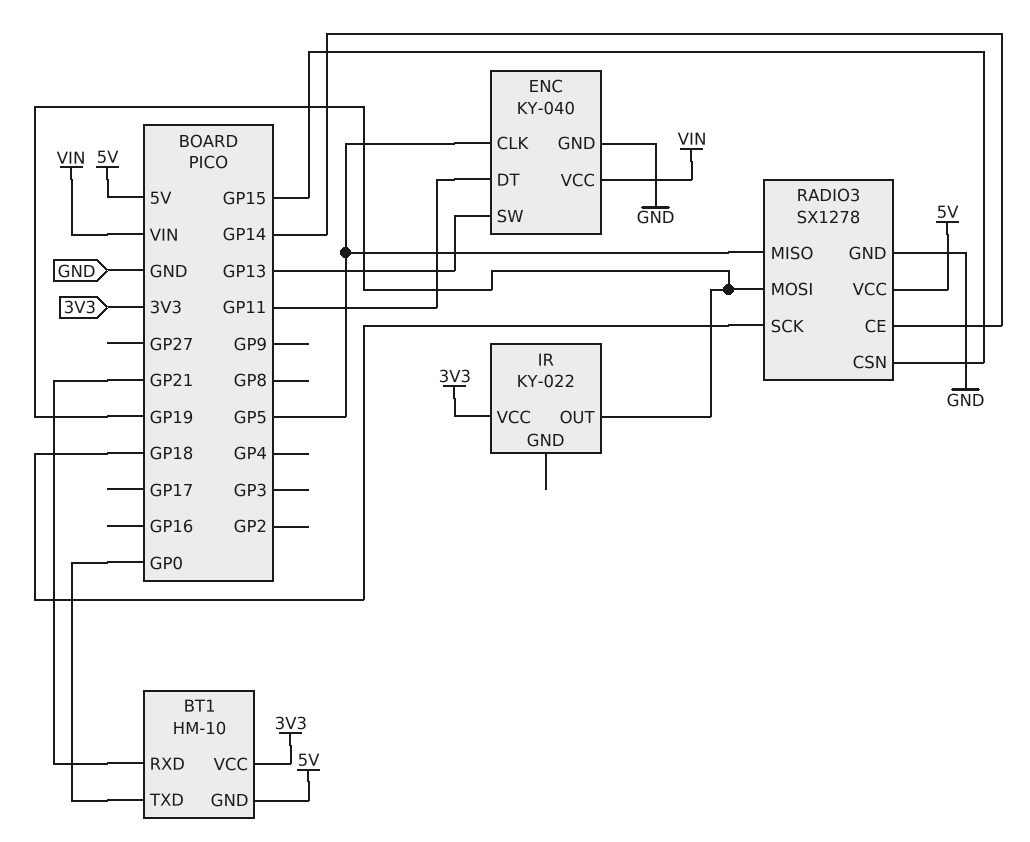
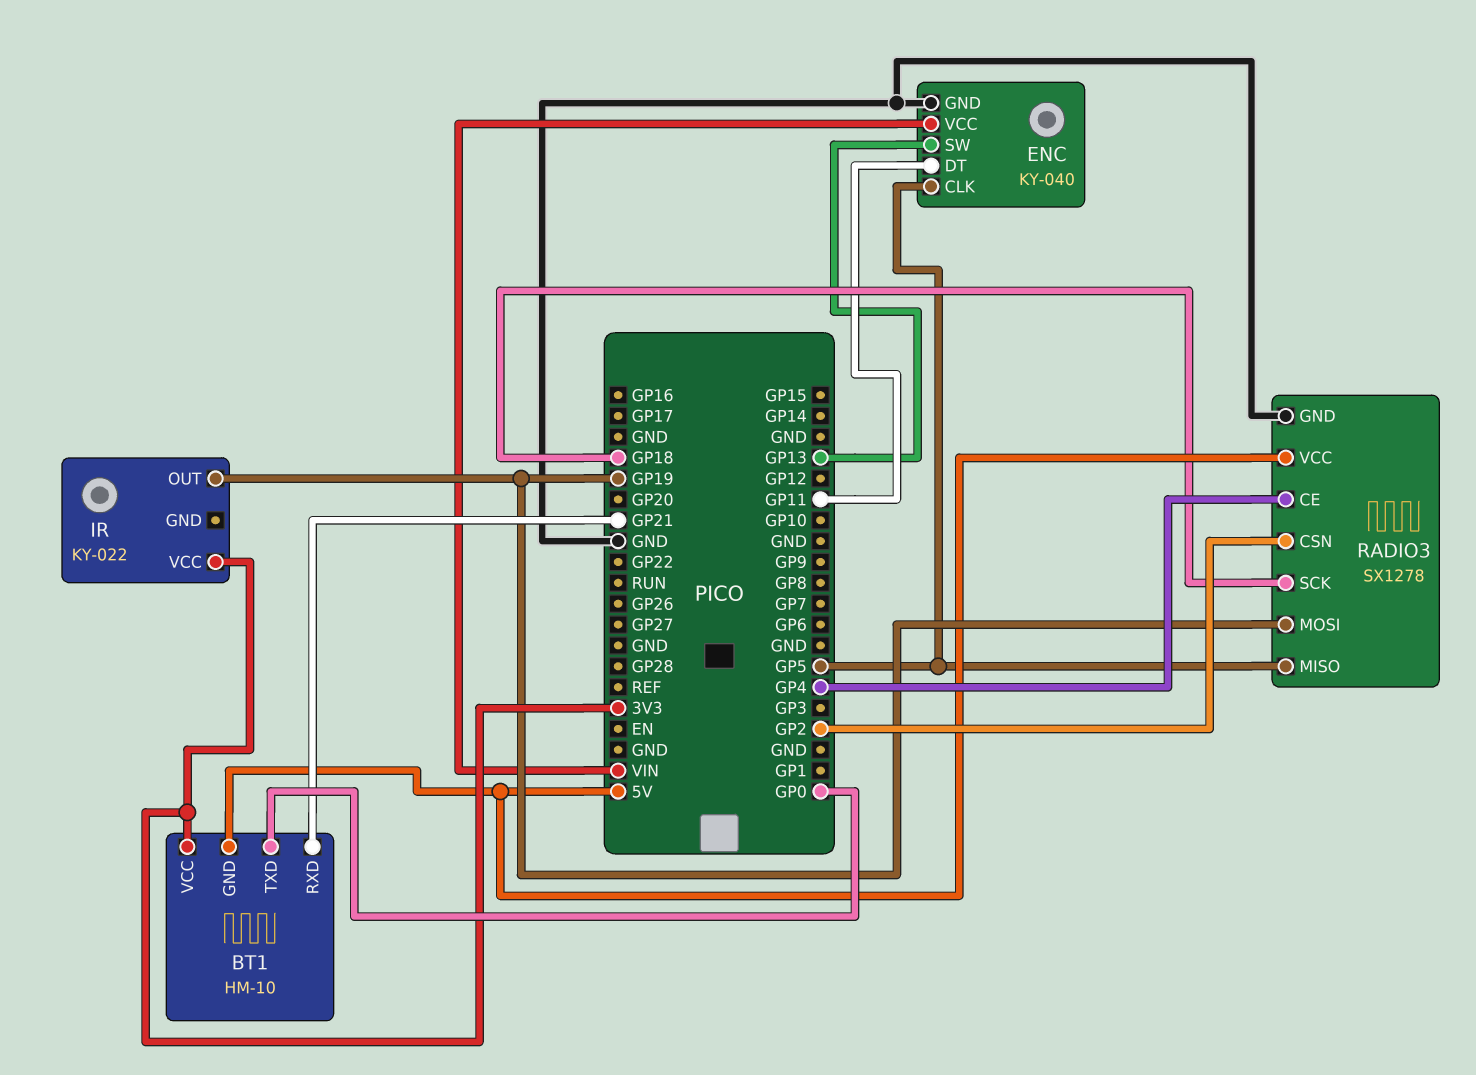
RADIO3 pin CE: GP14 -> GP4
RADIO3 pin CSN: GP15 -> GP2

